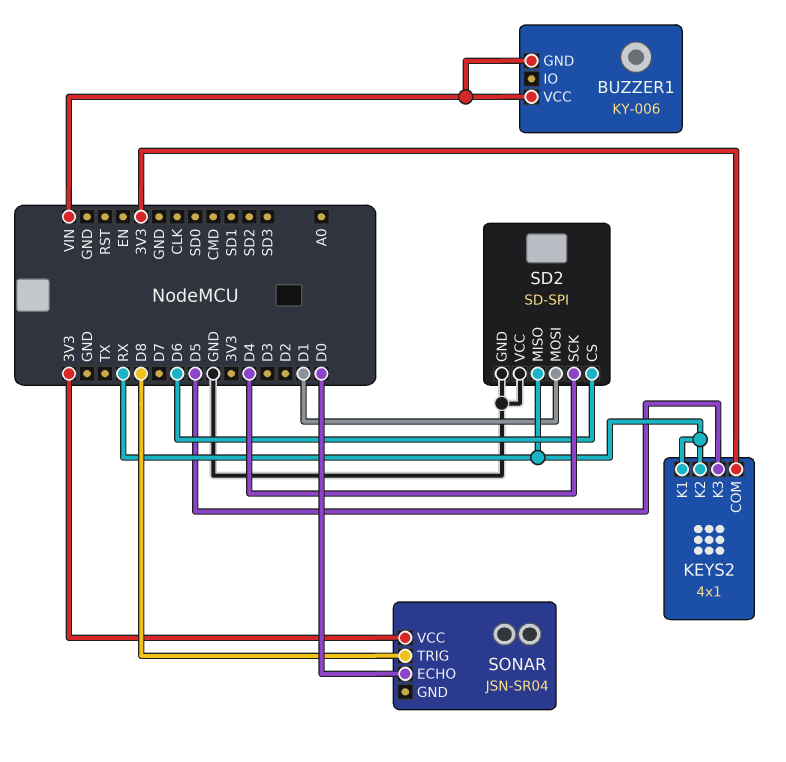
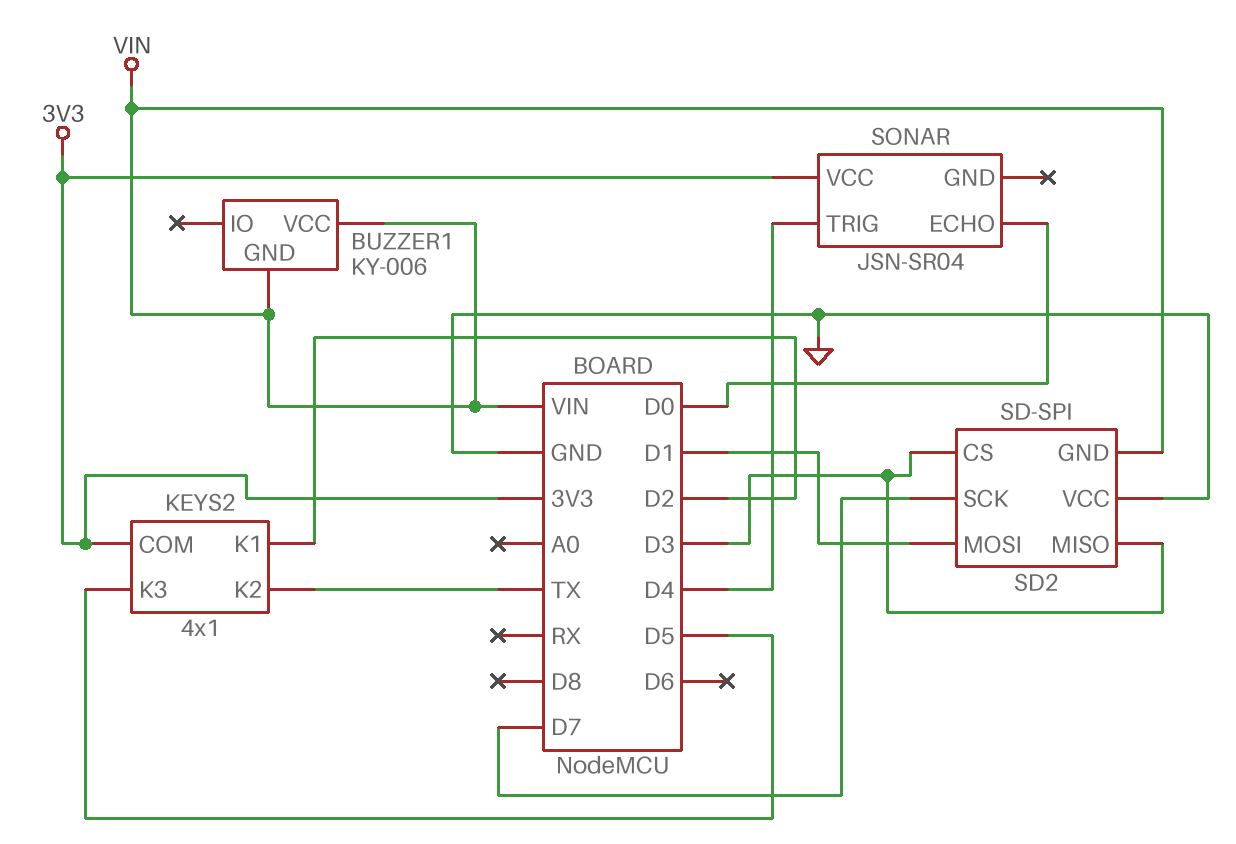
KEYS2 pin K1: RX -> D2
KEYS2 pin K2: RX -> TX
SD2 pin CS: D6 -> D3
SD2 pin GND: GND -> VIN
SD2 pin MISO: RX -> D3
SD2 pin SCK: D4 -> D7
SONAR pin TRIG: D8 -> D4

